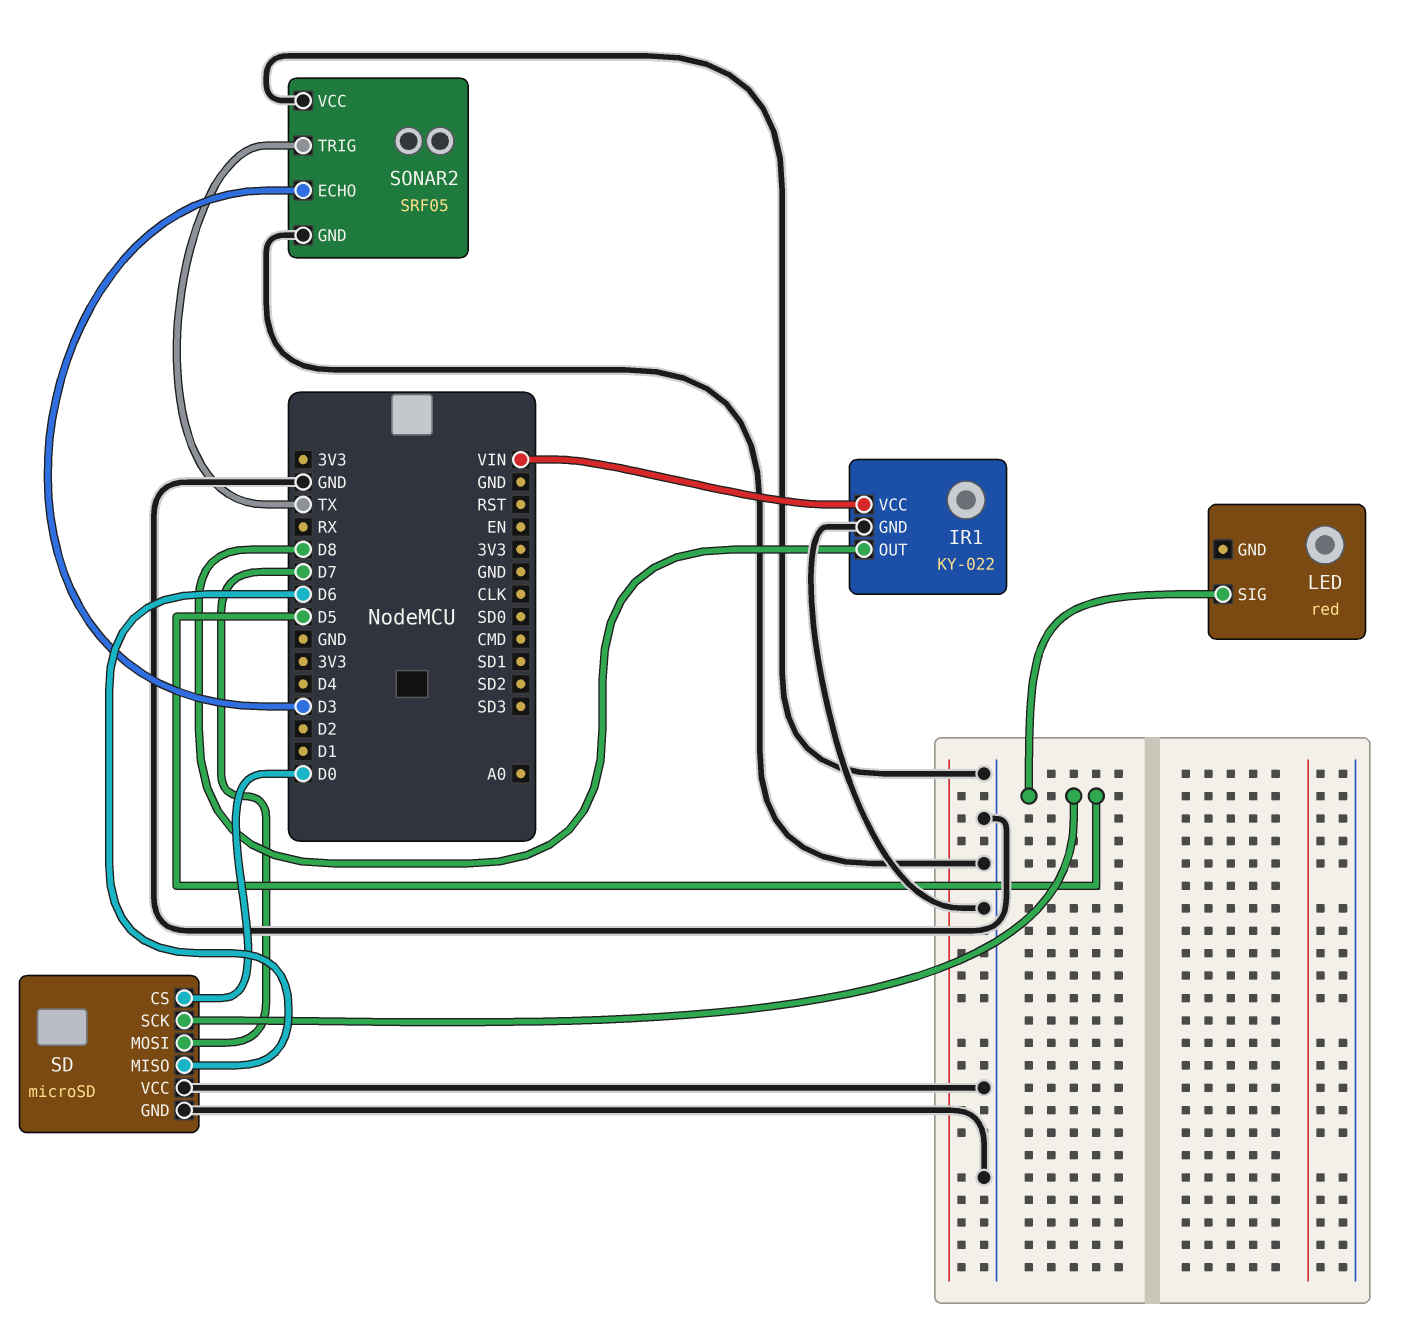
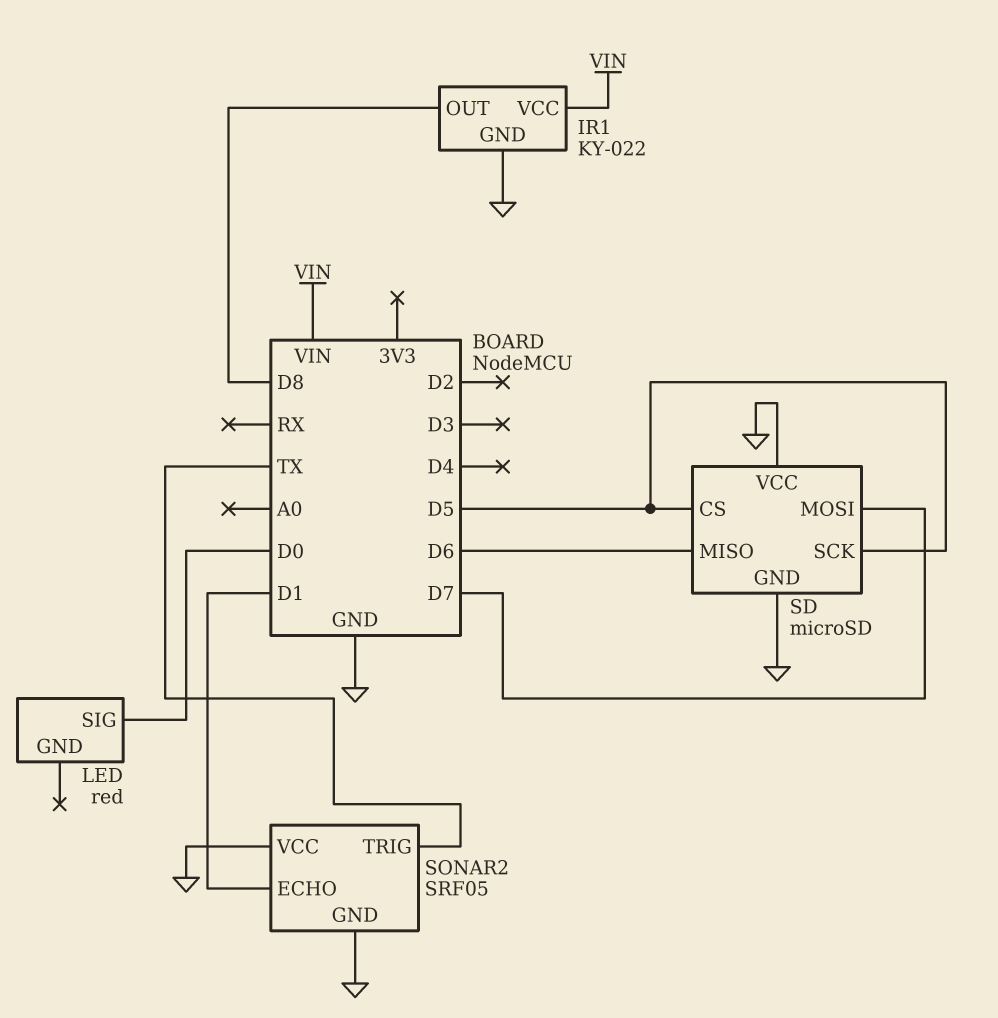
LED pin SIG: D5 -> D0
SD pin CS: D0 -> D5
SONAR2 pin ECHO: D3 -> D1

